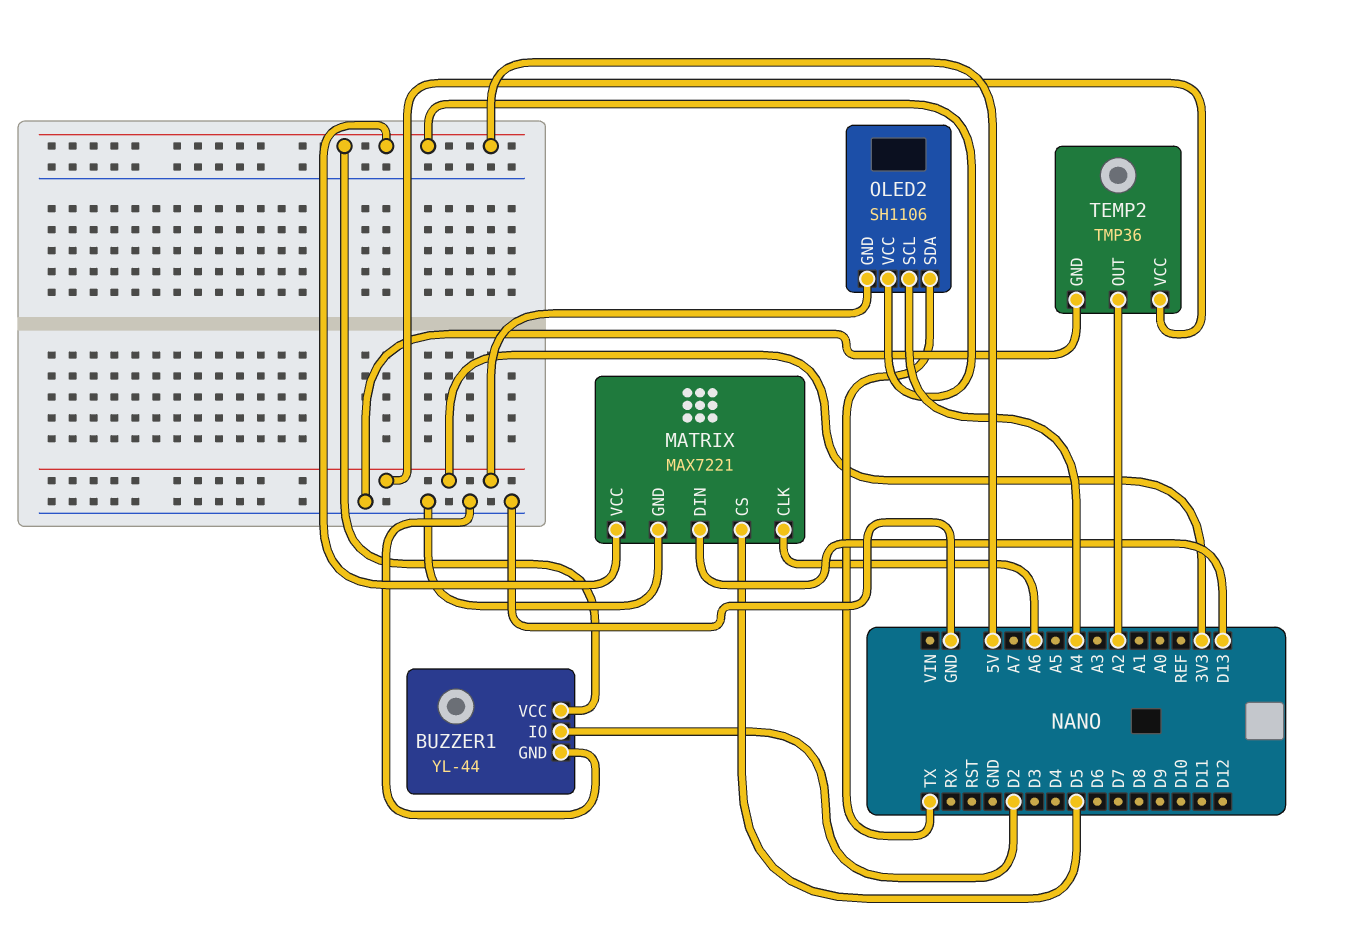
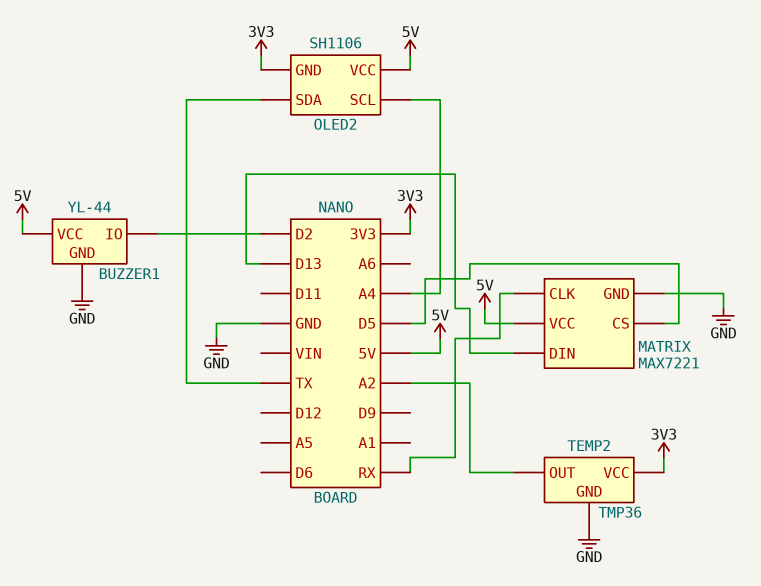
MATRIX pin CLK: A6 -> RX

